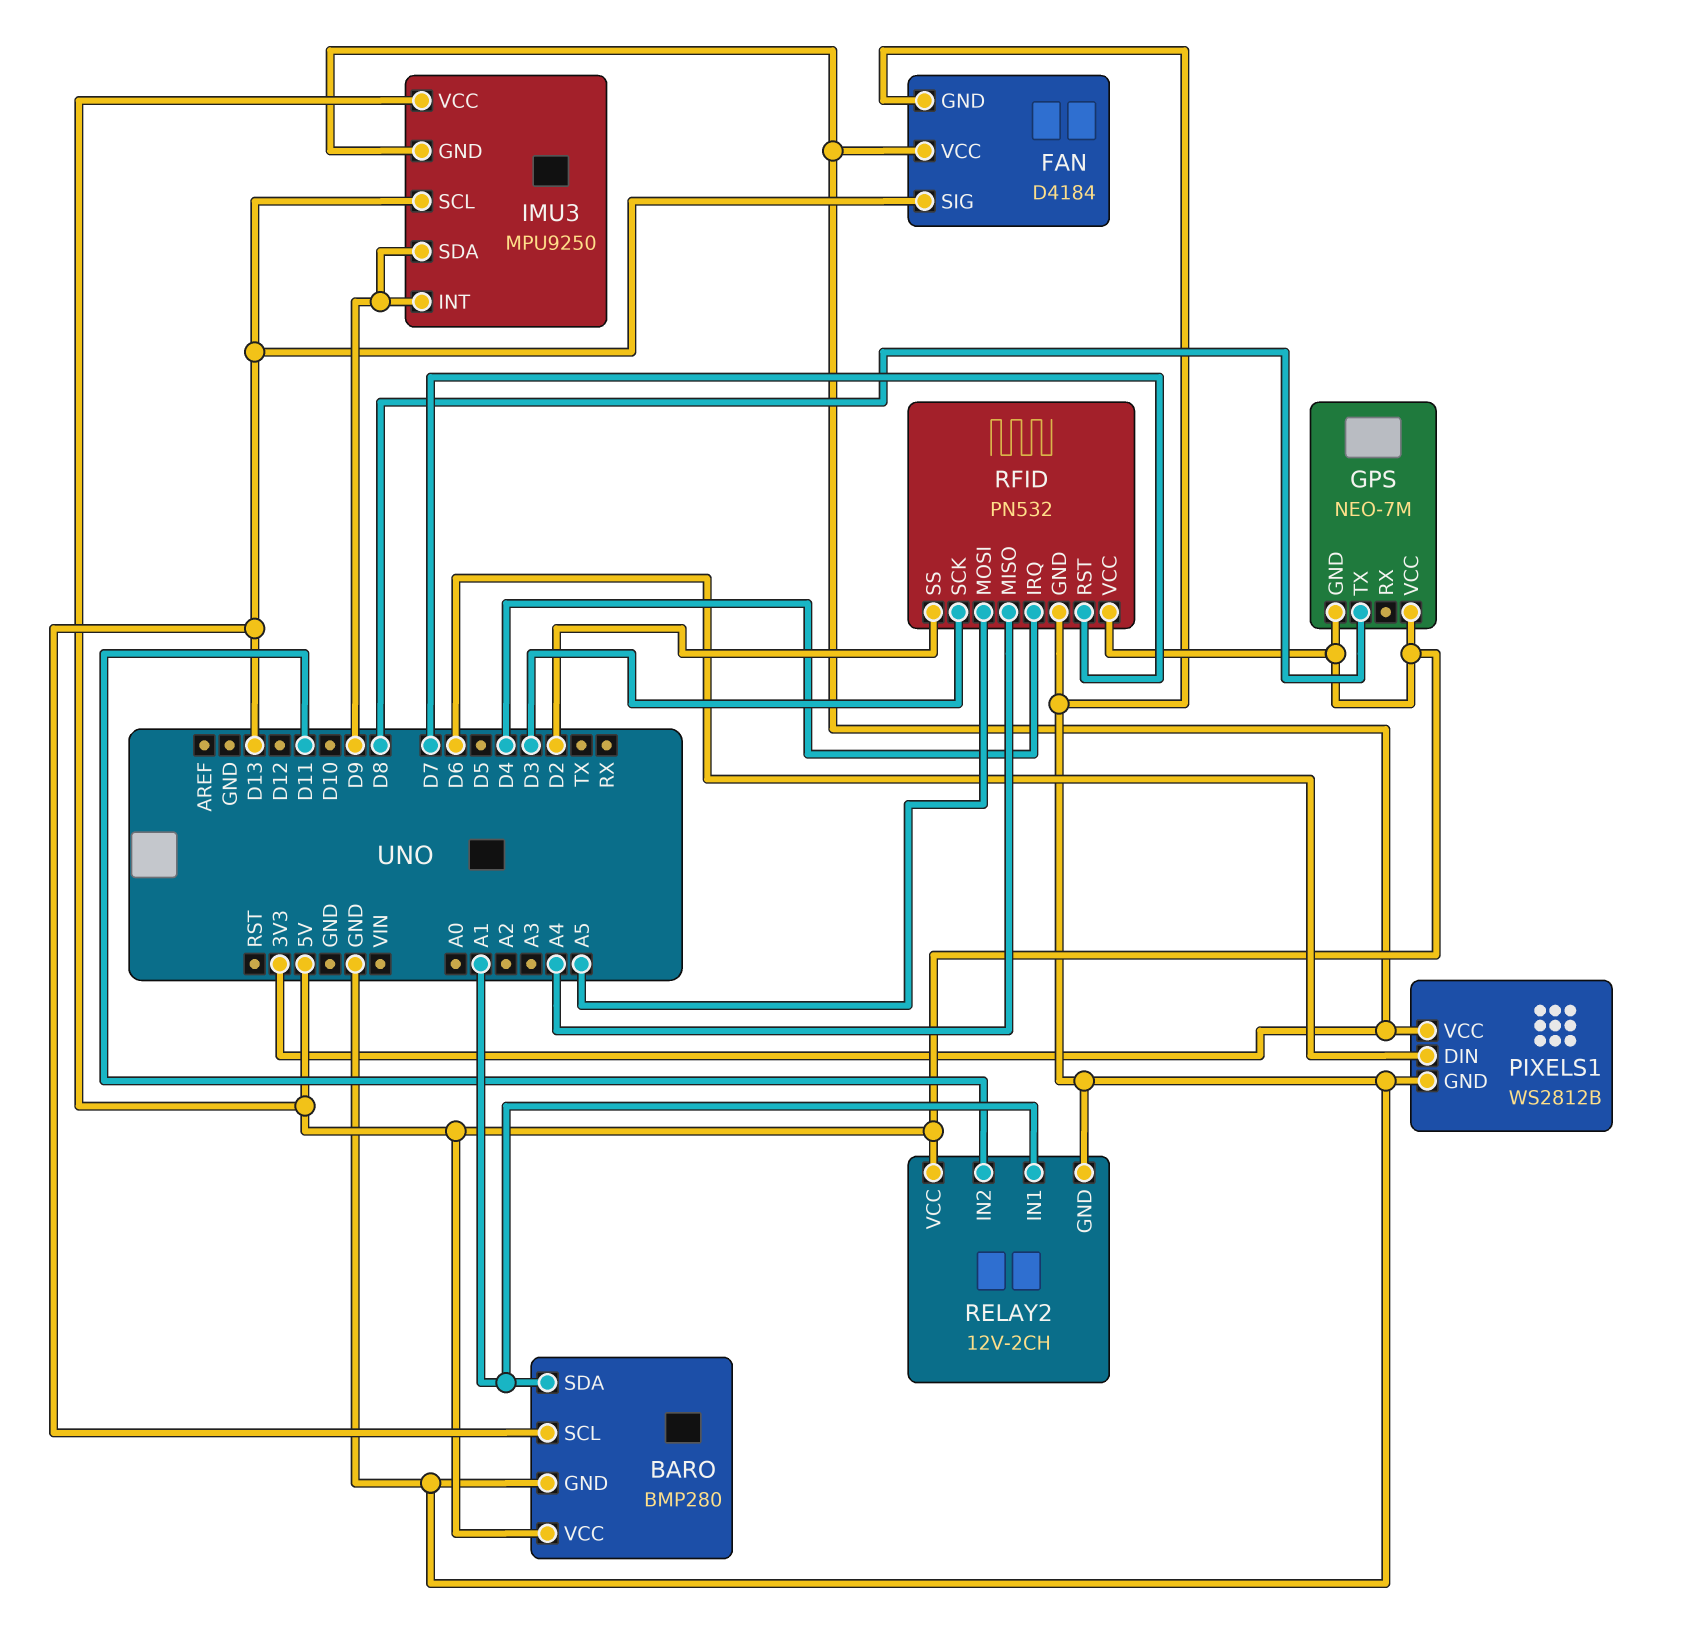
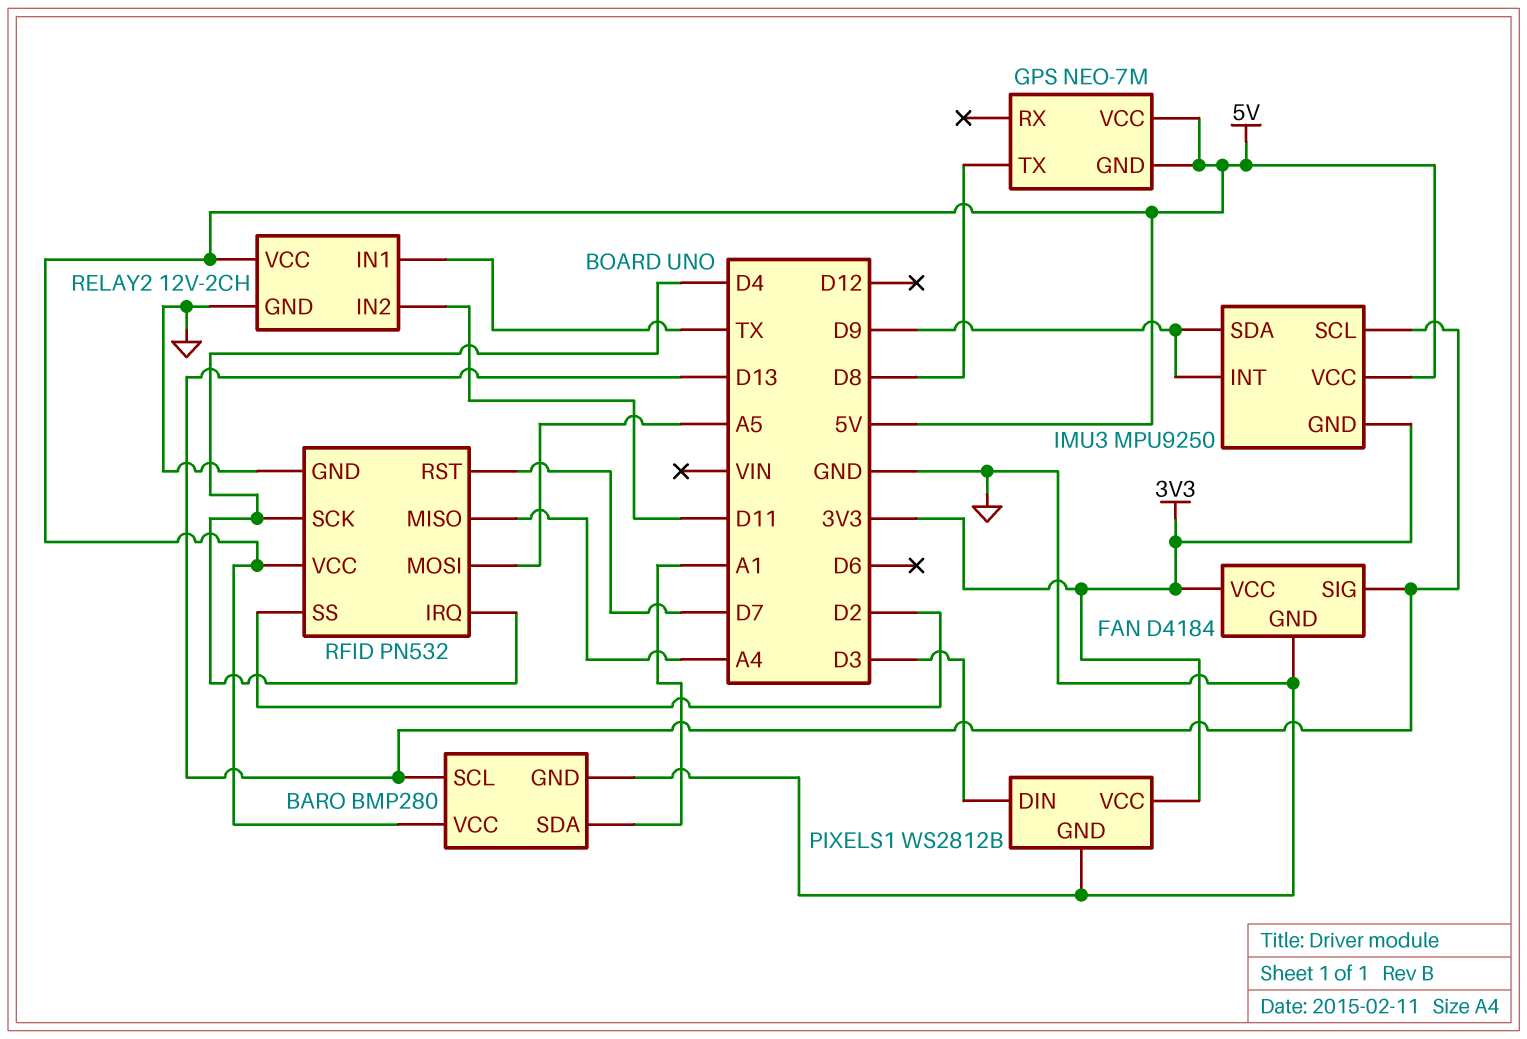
PIXELS1 pin DIN: D6 -> D3
RELAY2 pin IN1: A1 -> TX
RFID pin SCK: D3 -> D4

